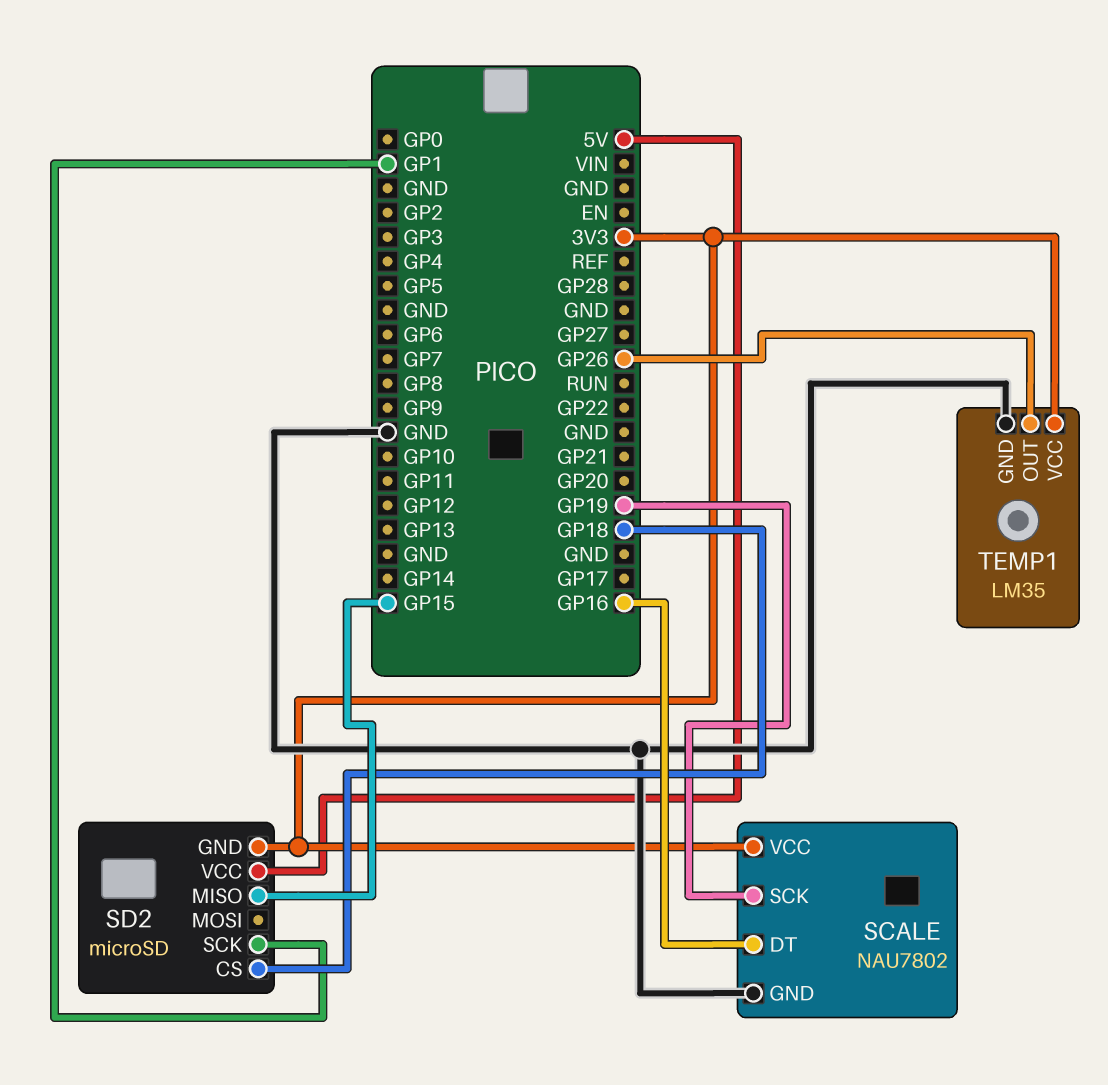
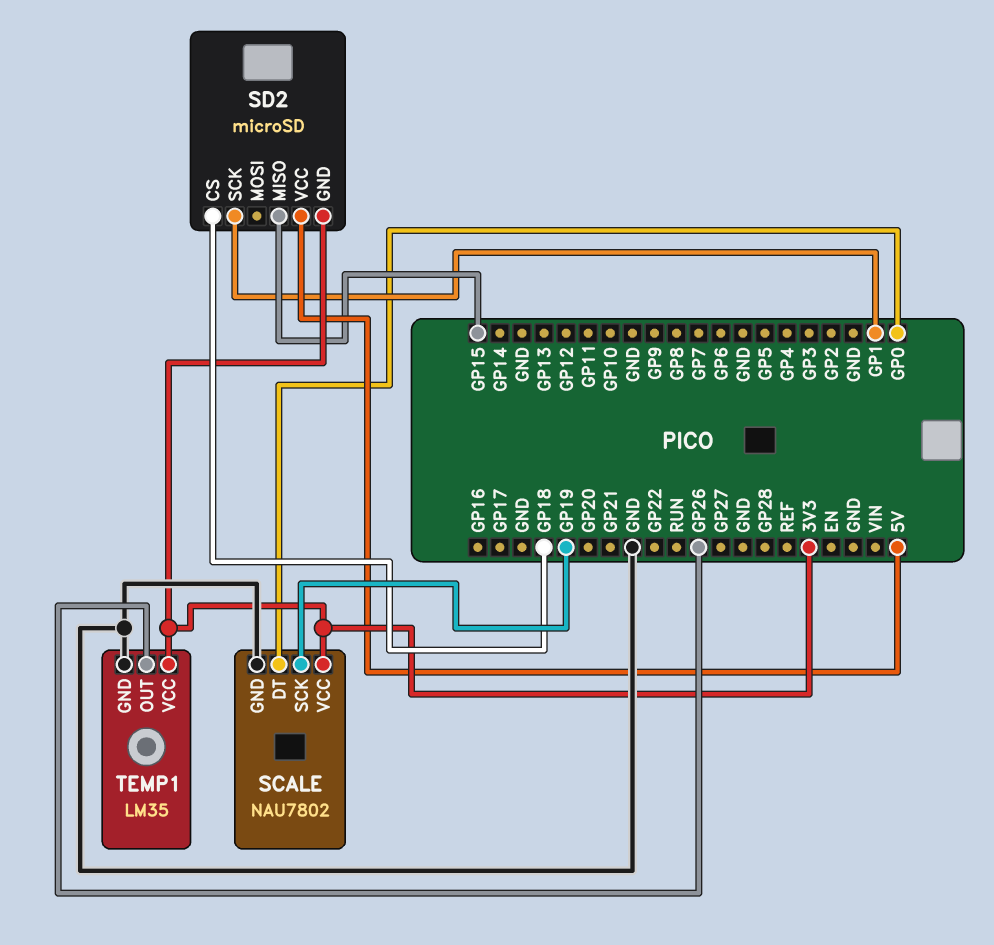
SCALE pin DT: GP16 -> GP0

